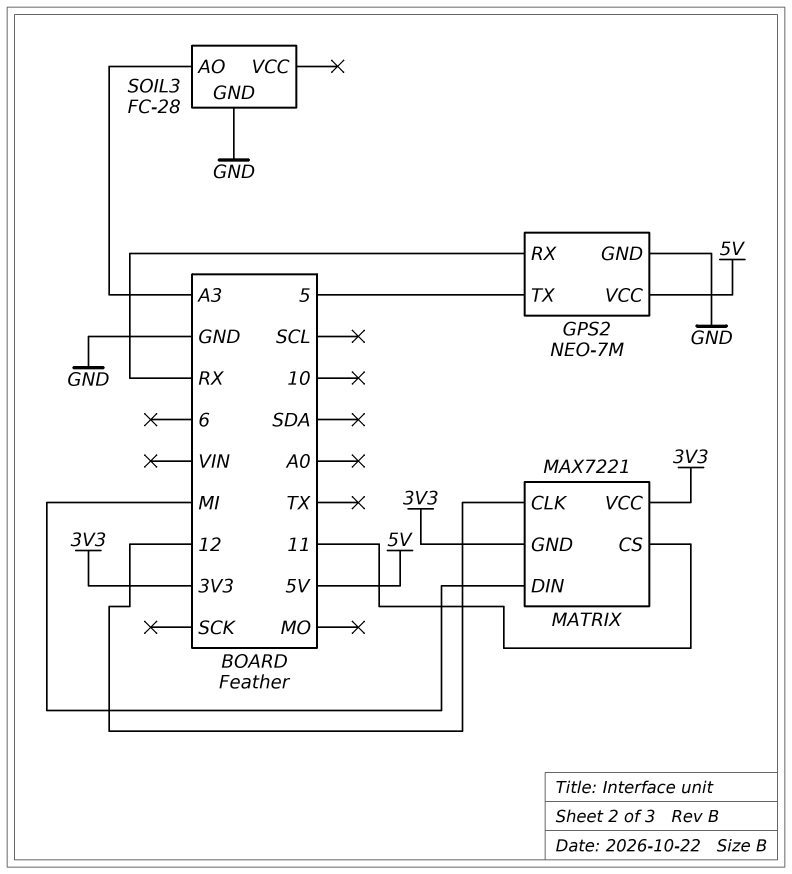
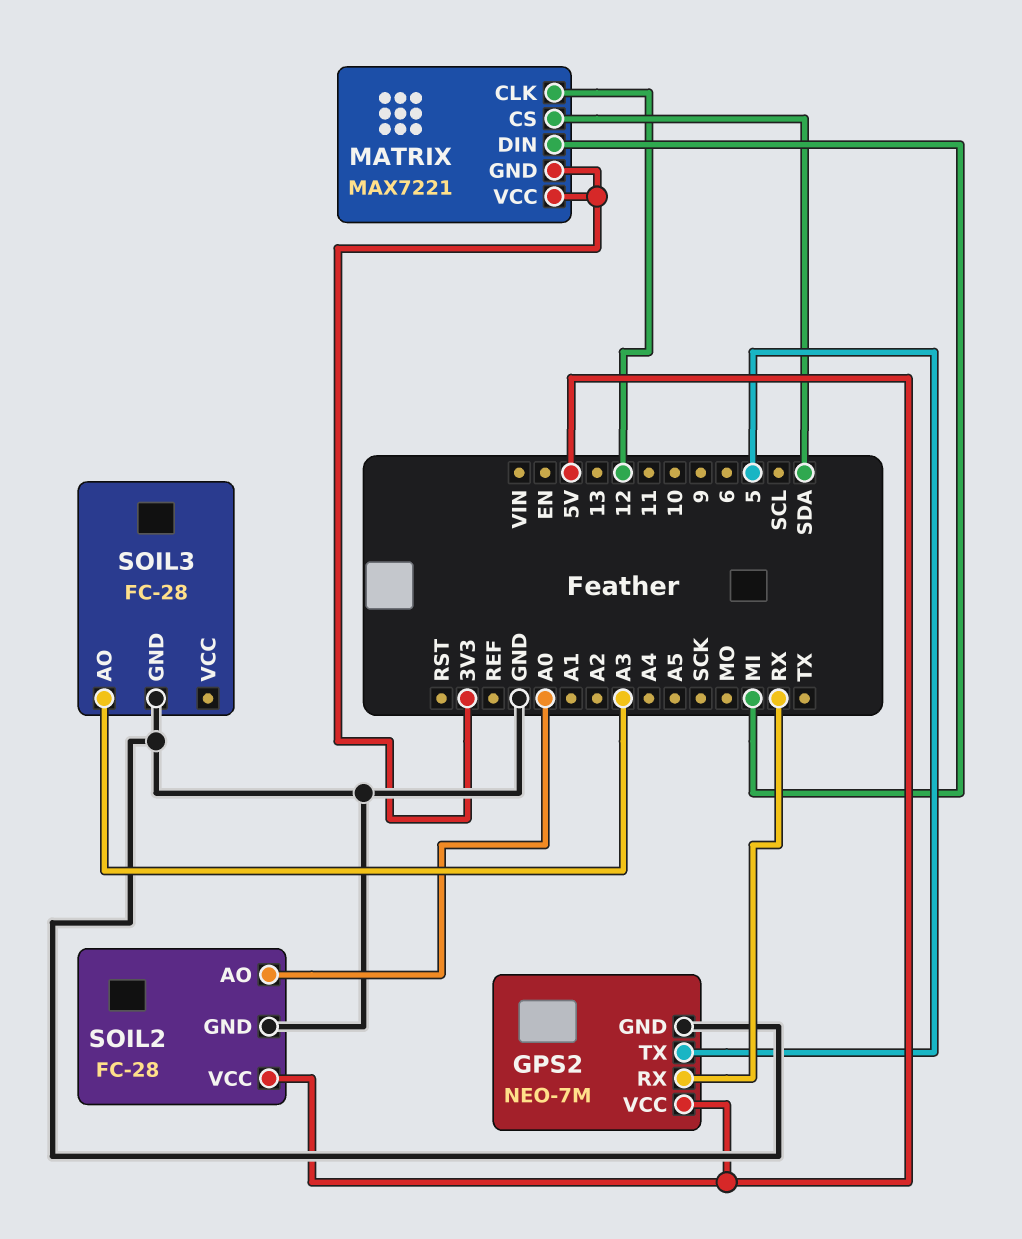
MATRIX pin CS: 11 -> SDA
SOIL2: none -> FC-28
SOIL2 pin AO: none -> A0
SOIL2 pin GND: none -> GND
SOIL2 pin VCC: none -> 5V

